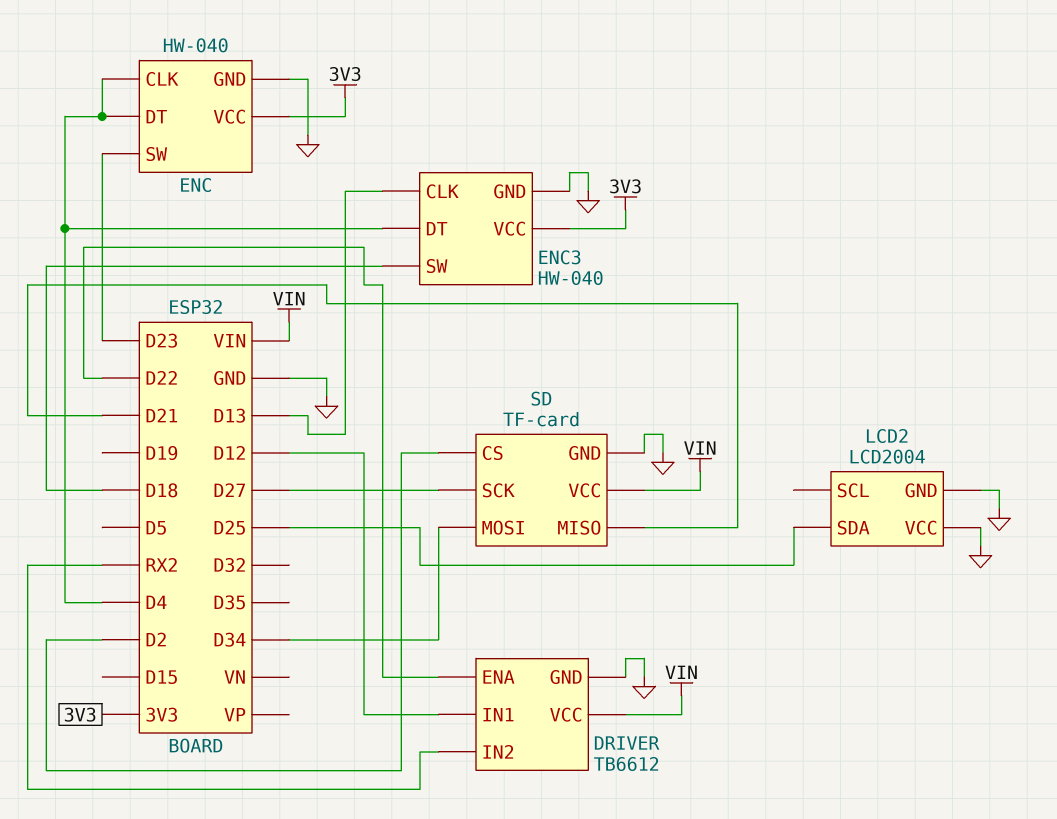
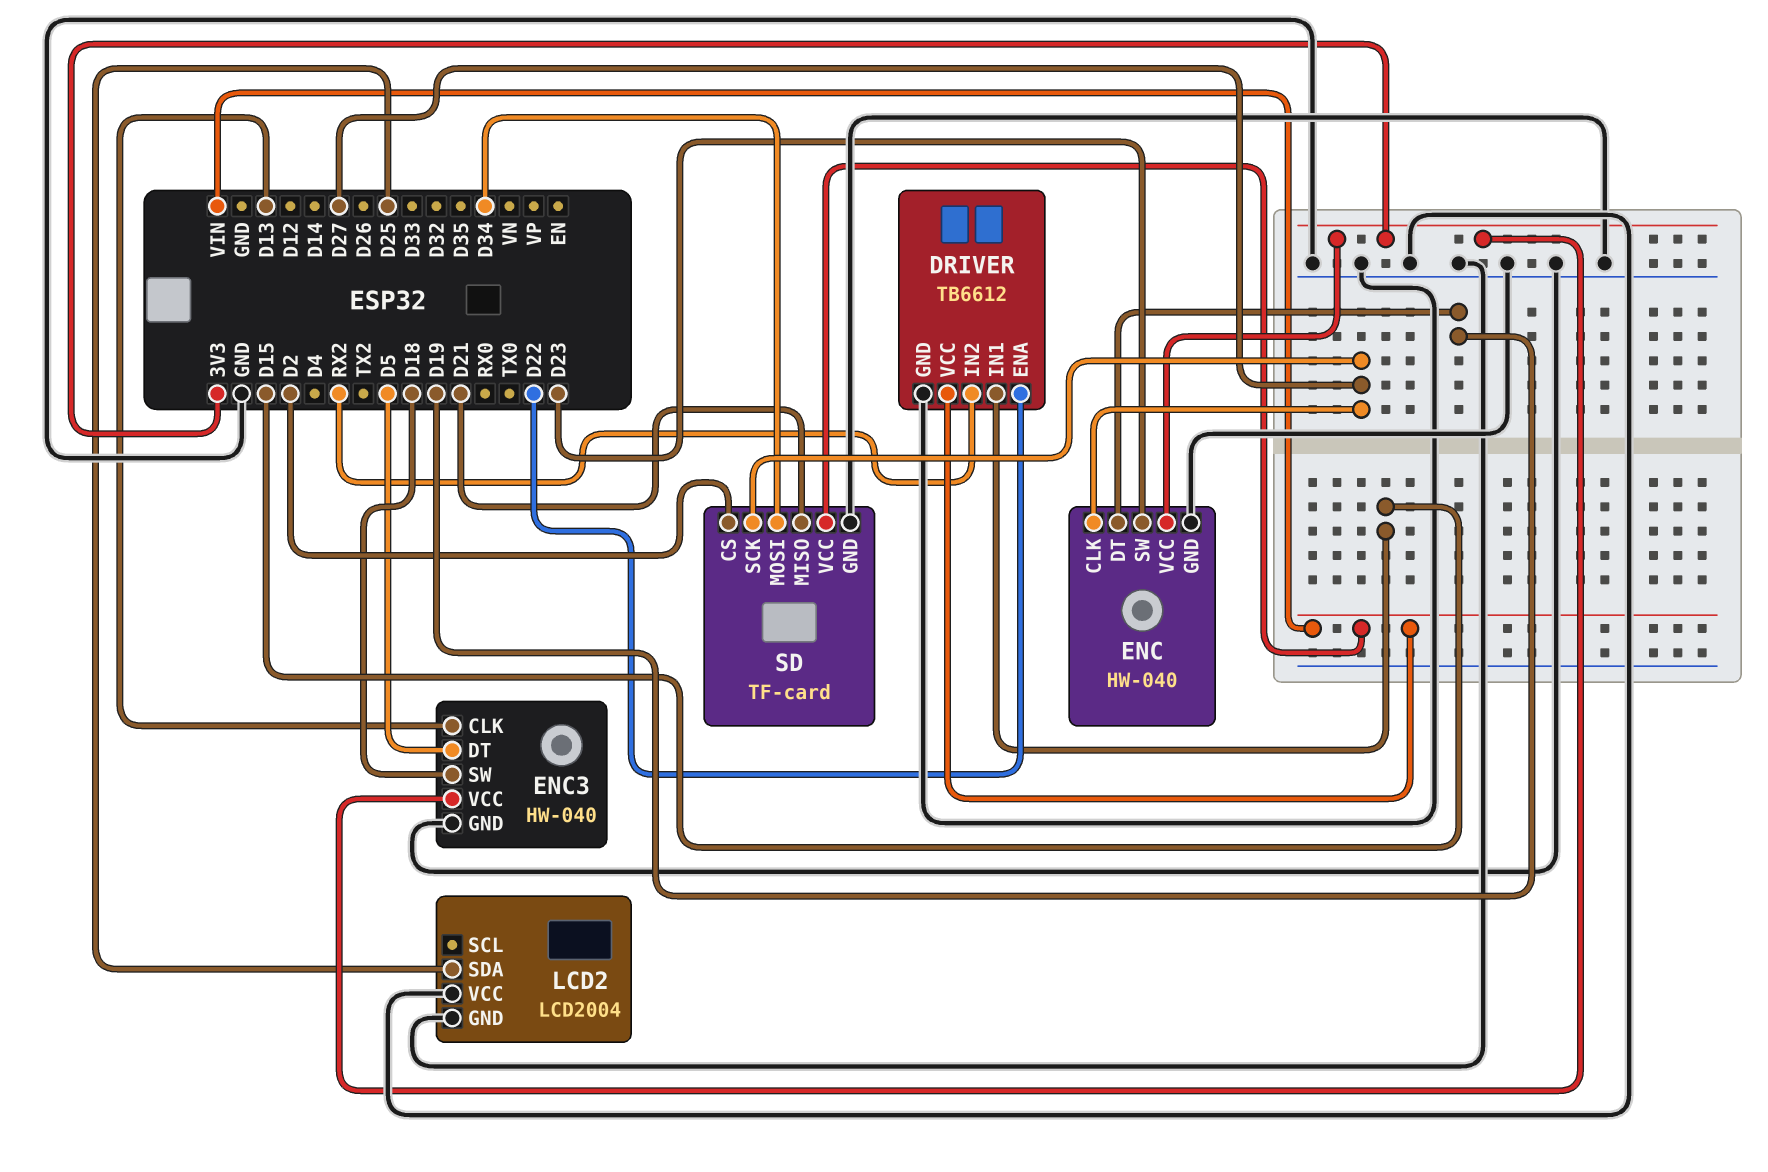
DRIVER pin IN1: D12 -> D15
ENC pin CLK: D4 -> D27
ENC pin DT: D4 -> D19
ENC3 pin DT: D4 -> D5

